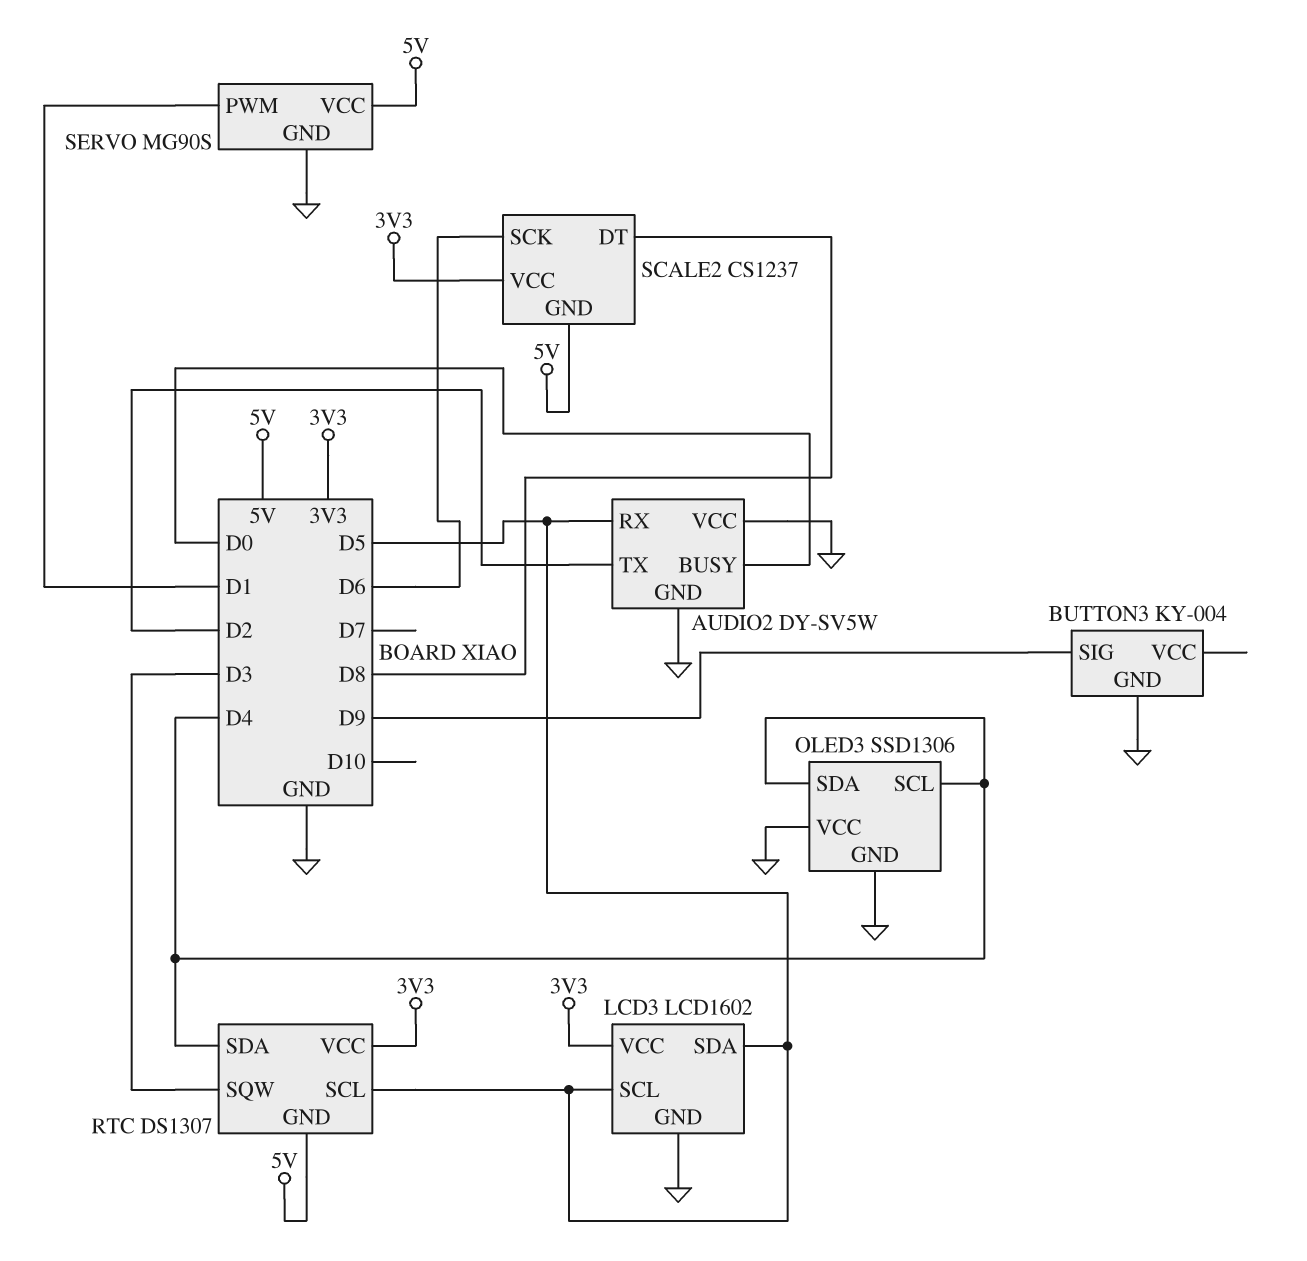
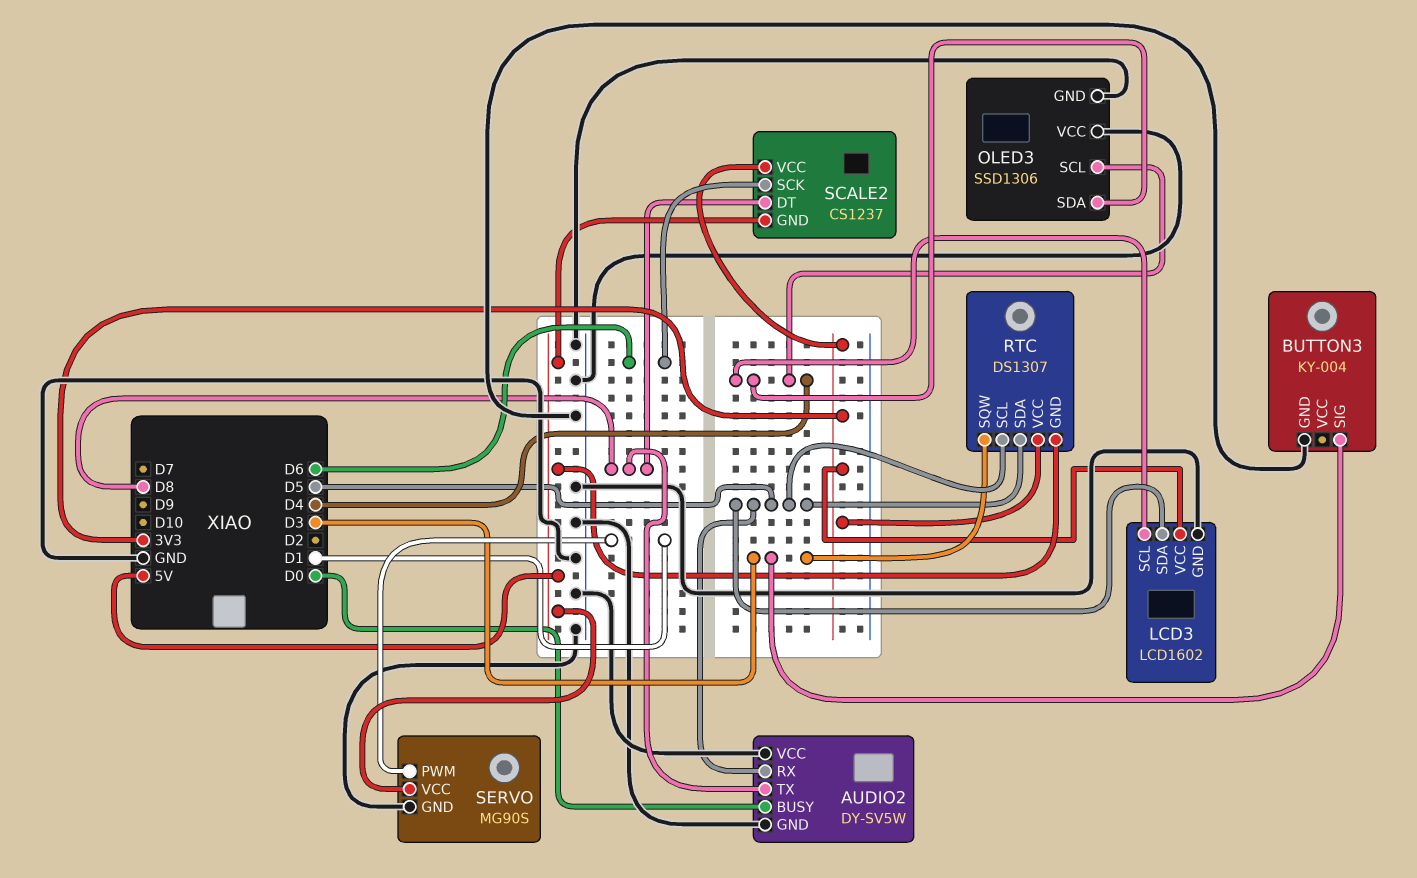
AUDIO2 pin TX: D2 -> D8
BUTTON3 pin SIG: D9 -> D3
LCD3 pin SCL: D5 -> D4
RTC pin SDA: D4 -> D5

